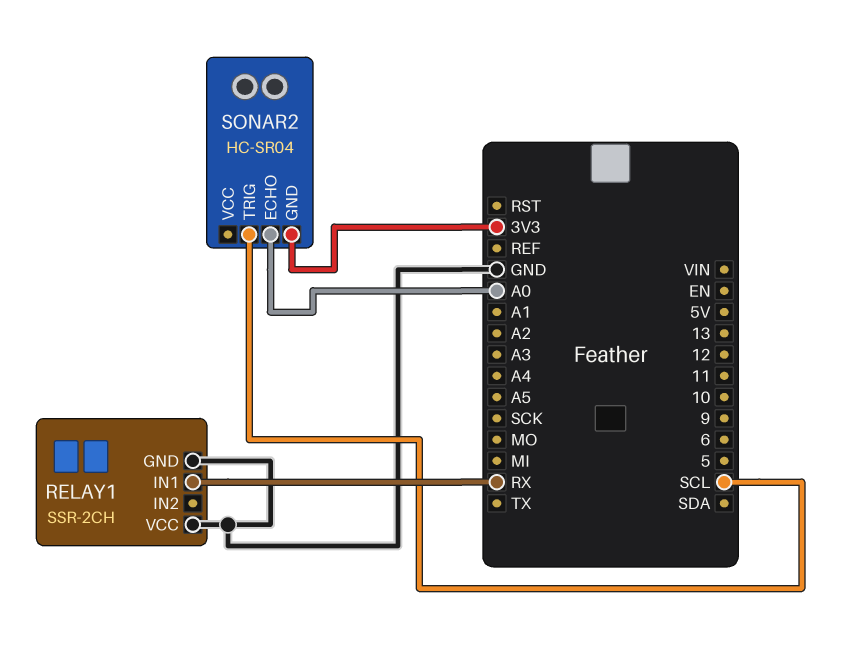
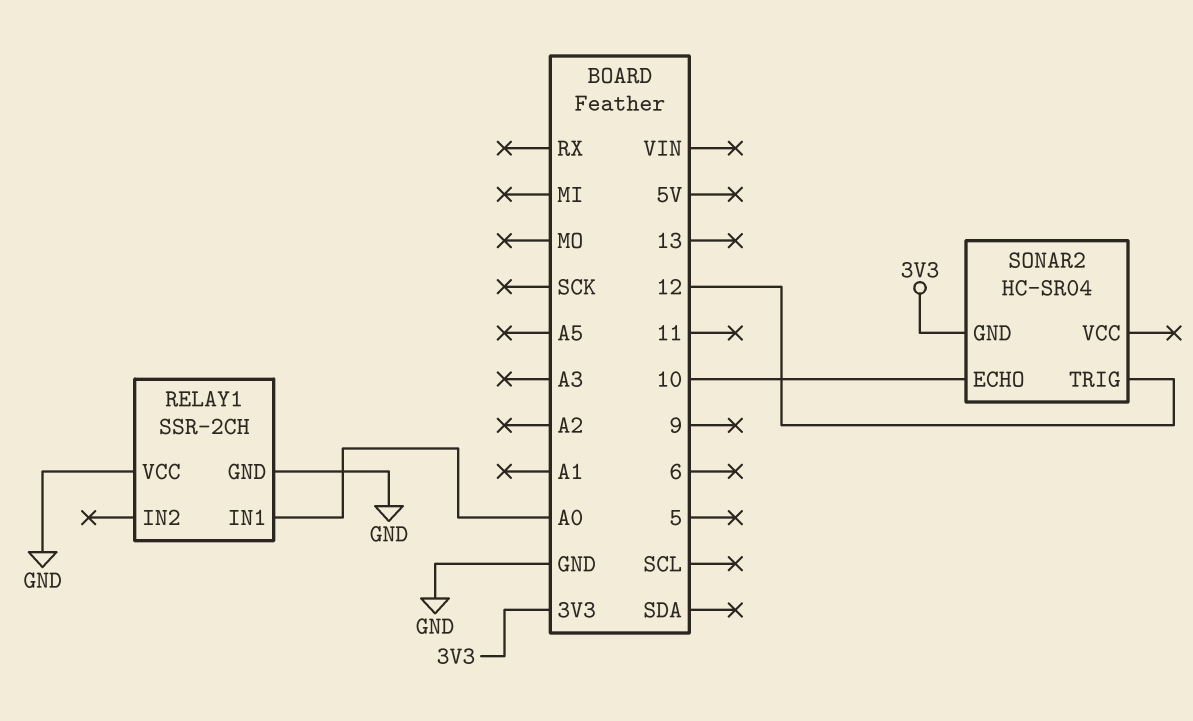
RELAY1 pin IN1: RX -> A0
SONAR2 pin ECHO: A0 -> 10
SONAR2 pin TRIG: SCL -> 12

